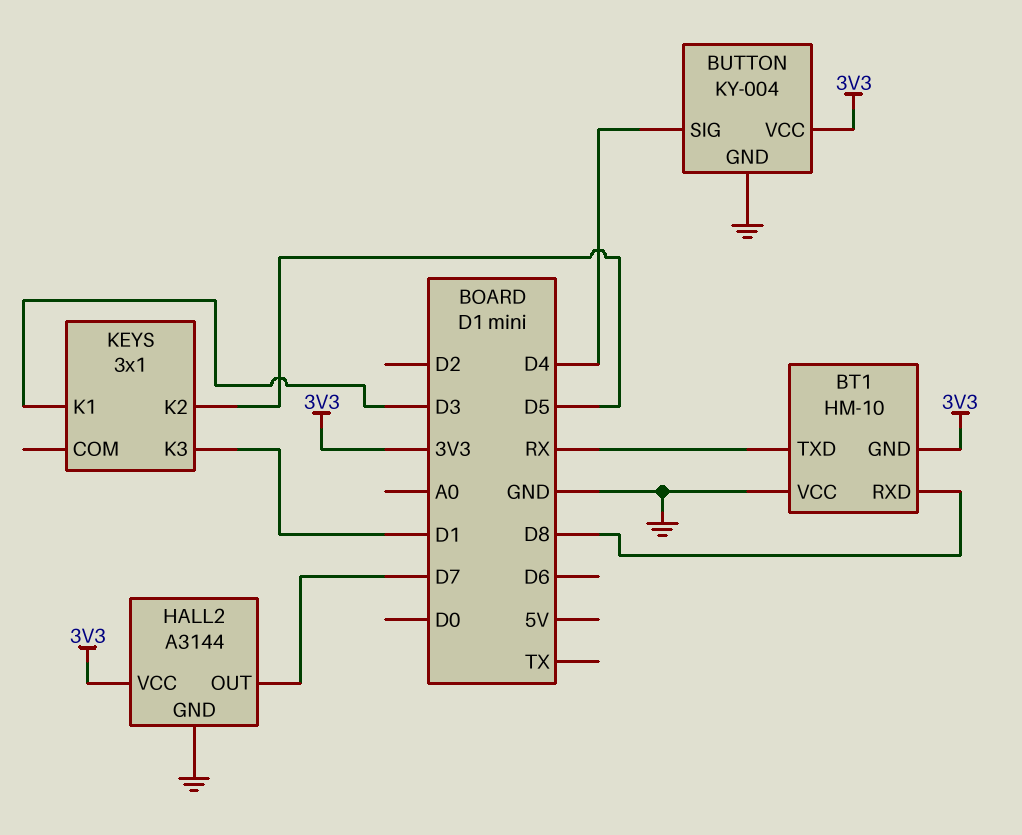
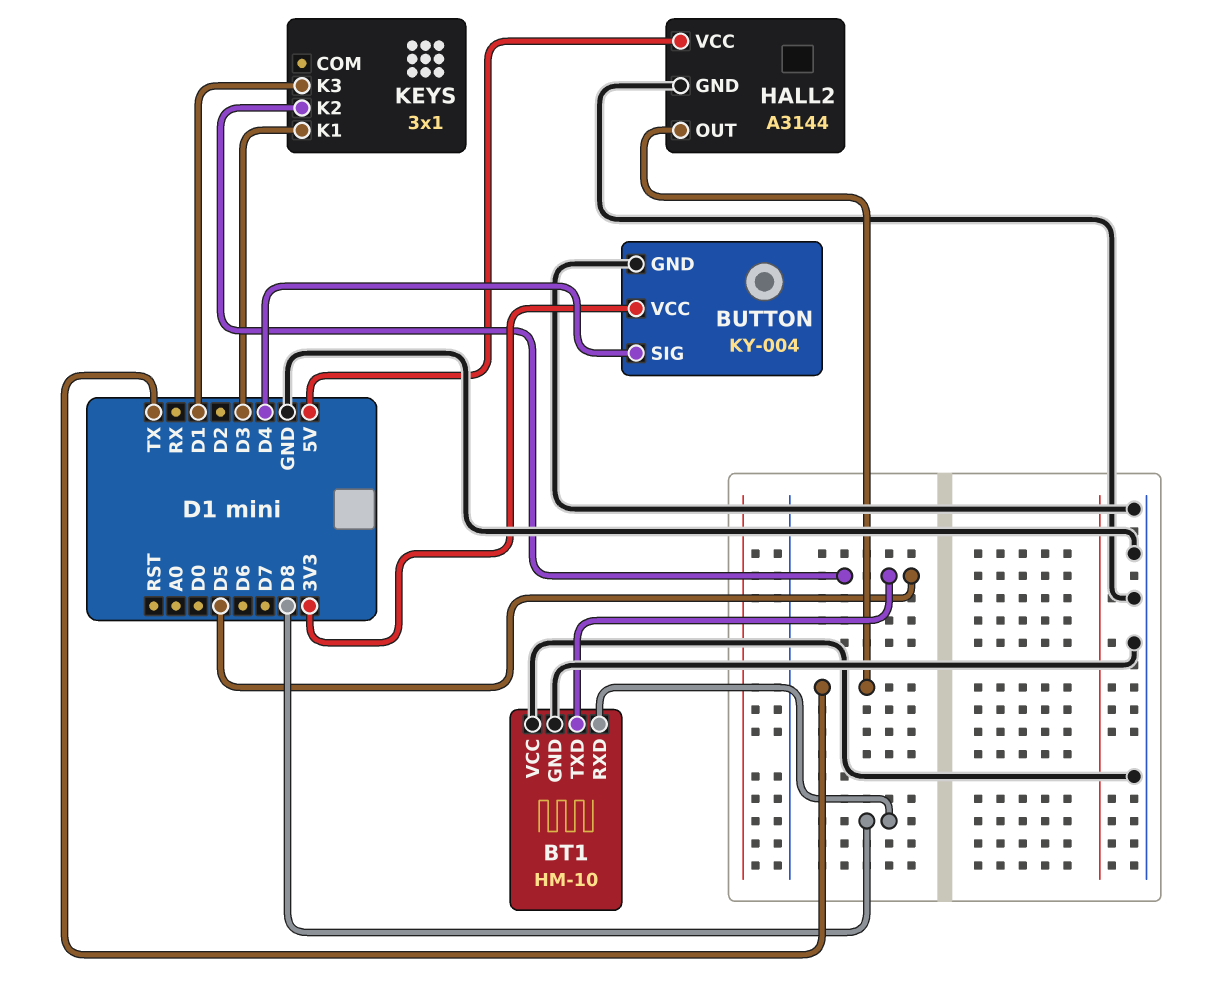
BT1 pin GND: 3V3 -> GND
BT1 pin TXD: RX -> D5
HALL2 pin OUT: D7 -> TX
HALL2 pin VCC: 3V3 -> 5V

